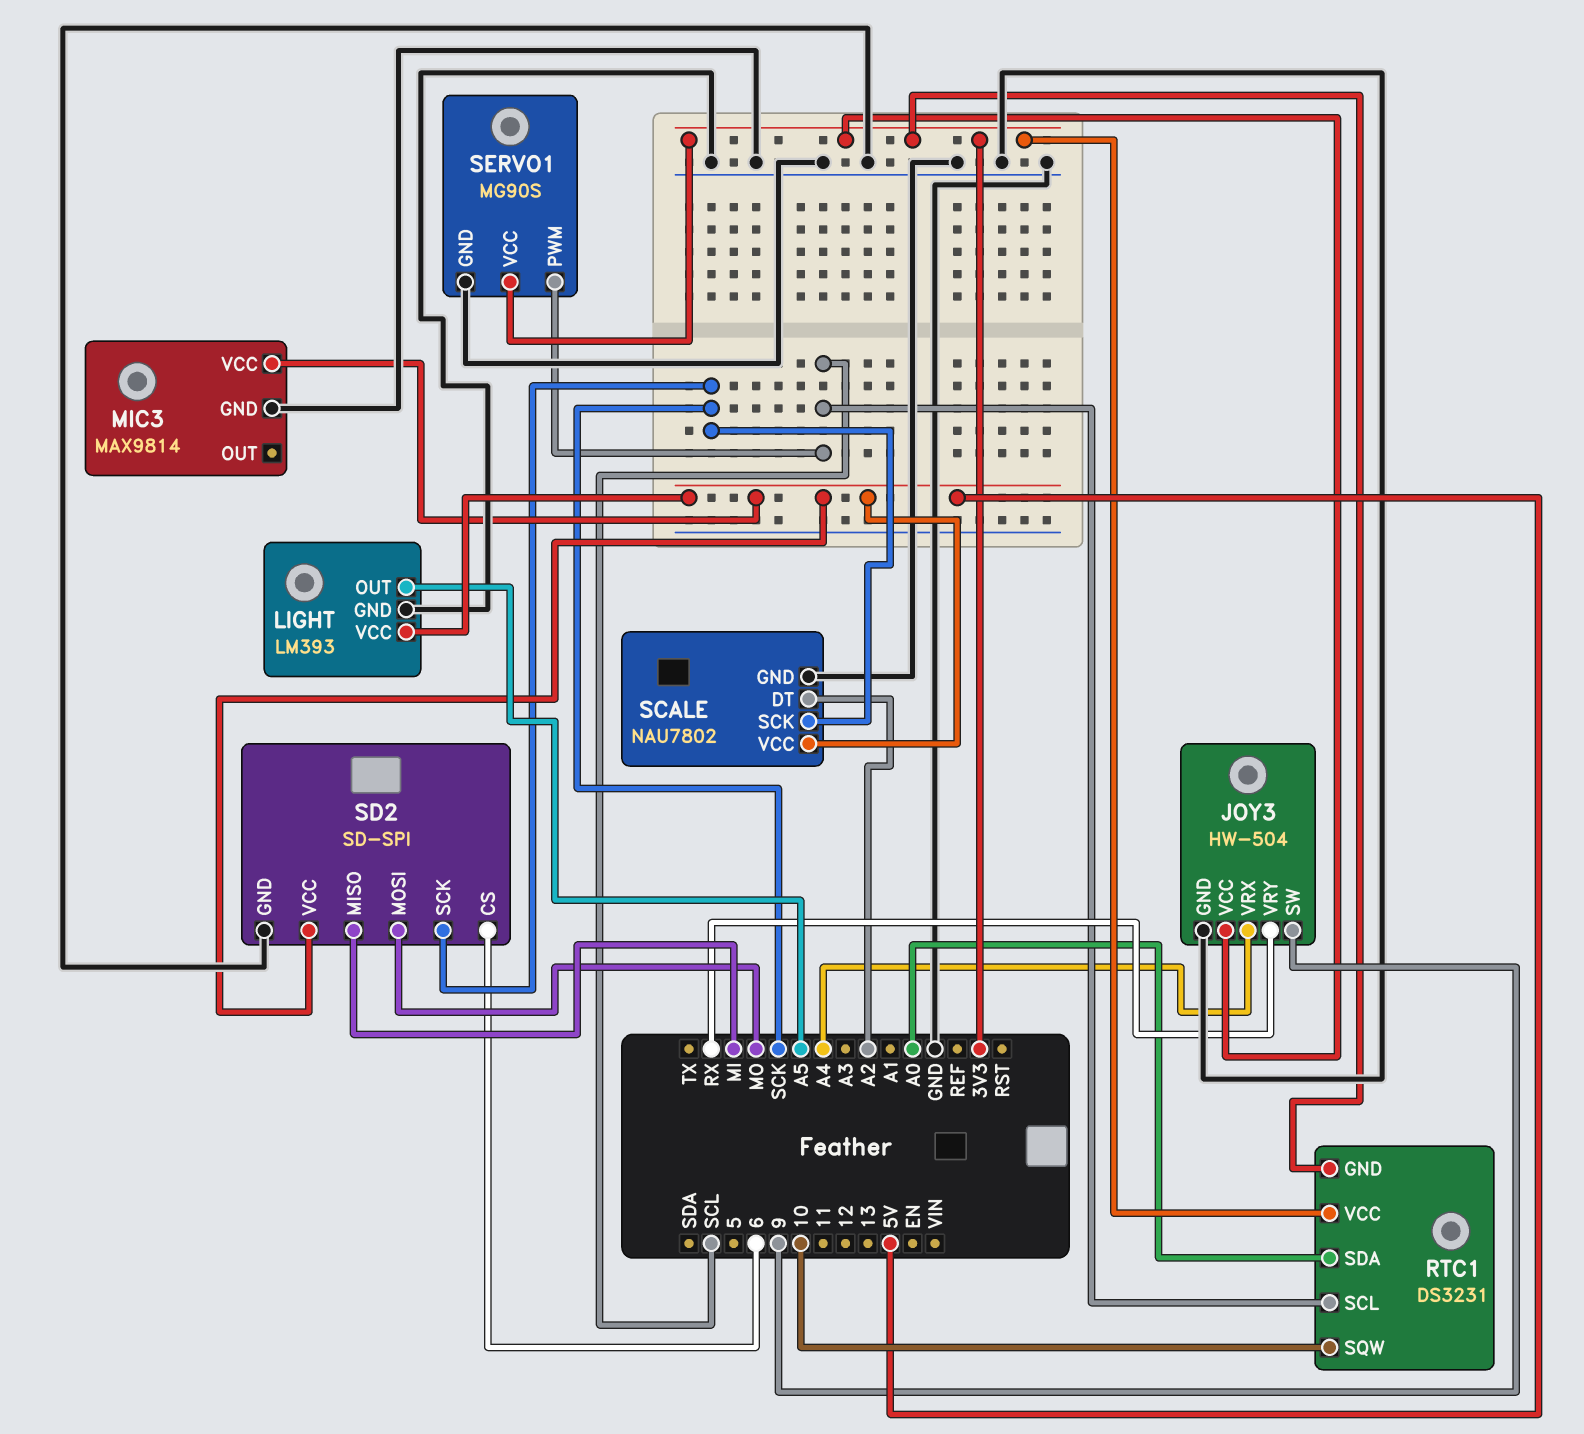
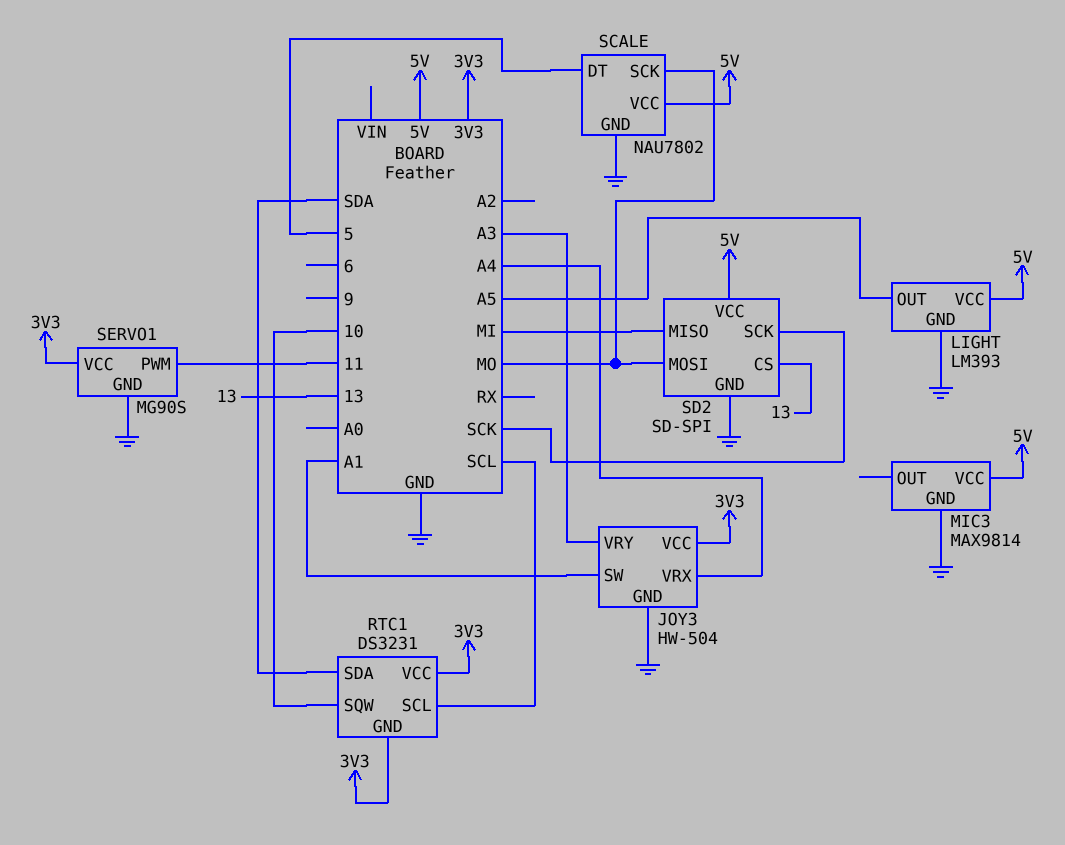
JOY3 pin SW: 9 -> A1
JOY3 pin VRY: RX -> A3
RTC1 pin SDA: A0 -> SDA
SCALE pin DT: A2 -> 5
SCALE pin SCK: SCK -> MO
SD2 pin CS: 6 -> 13
SERVO1 pin PWM: SCL -> 11

